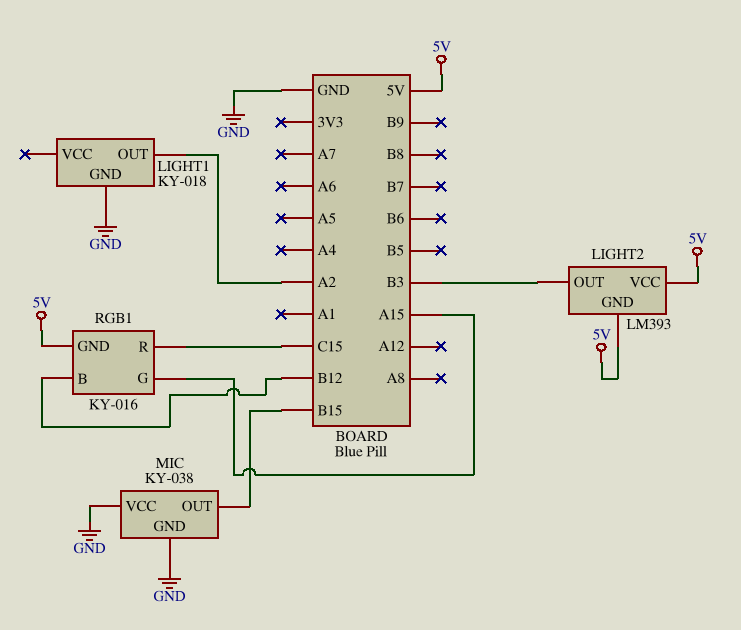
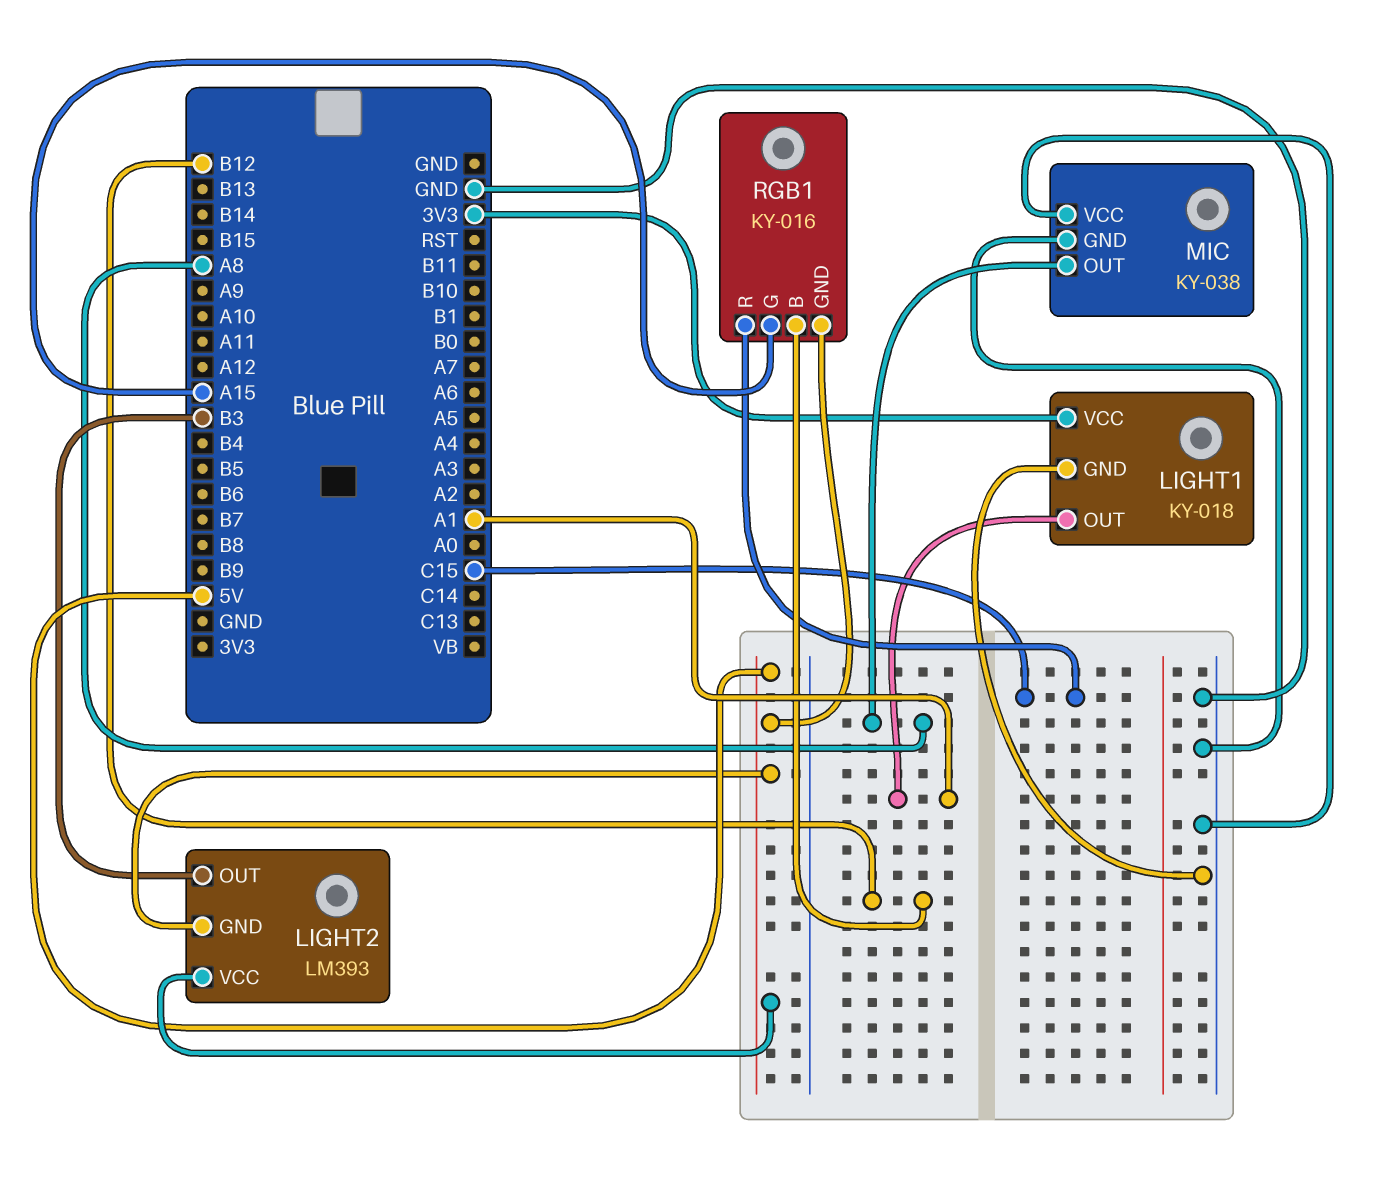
LIGHT1 pin OUT: A2 -> A1
LIGHT1 pin VCC: none -> 3V3
MIC pin OUT: B15 -> A8

